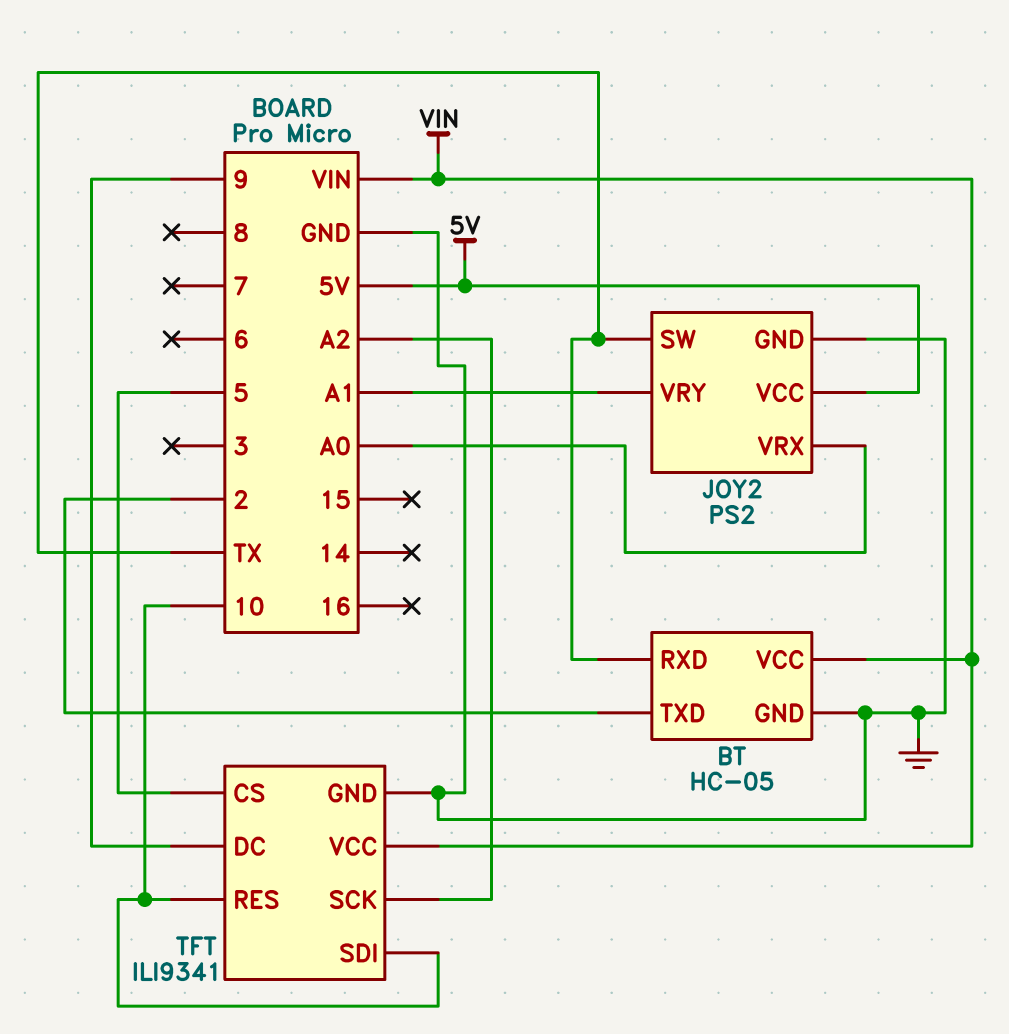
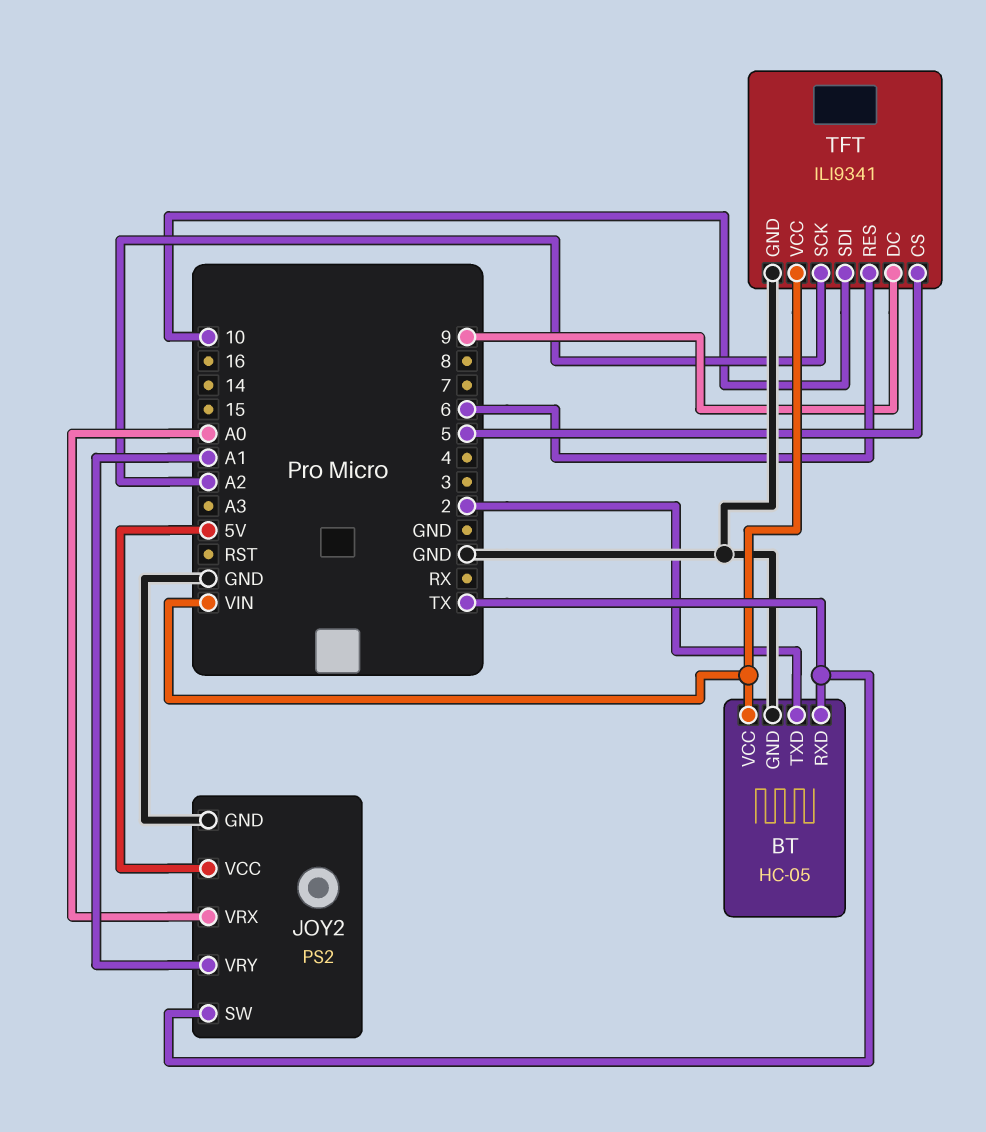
TFT pin RES: 10 -> 6

